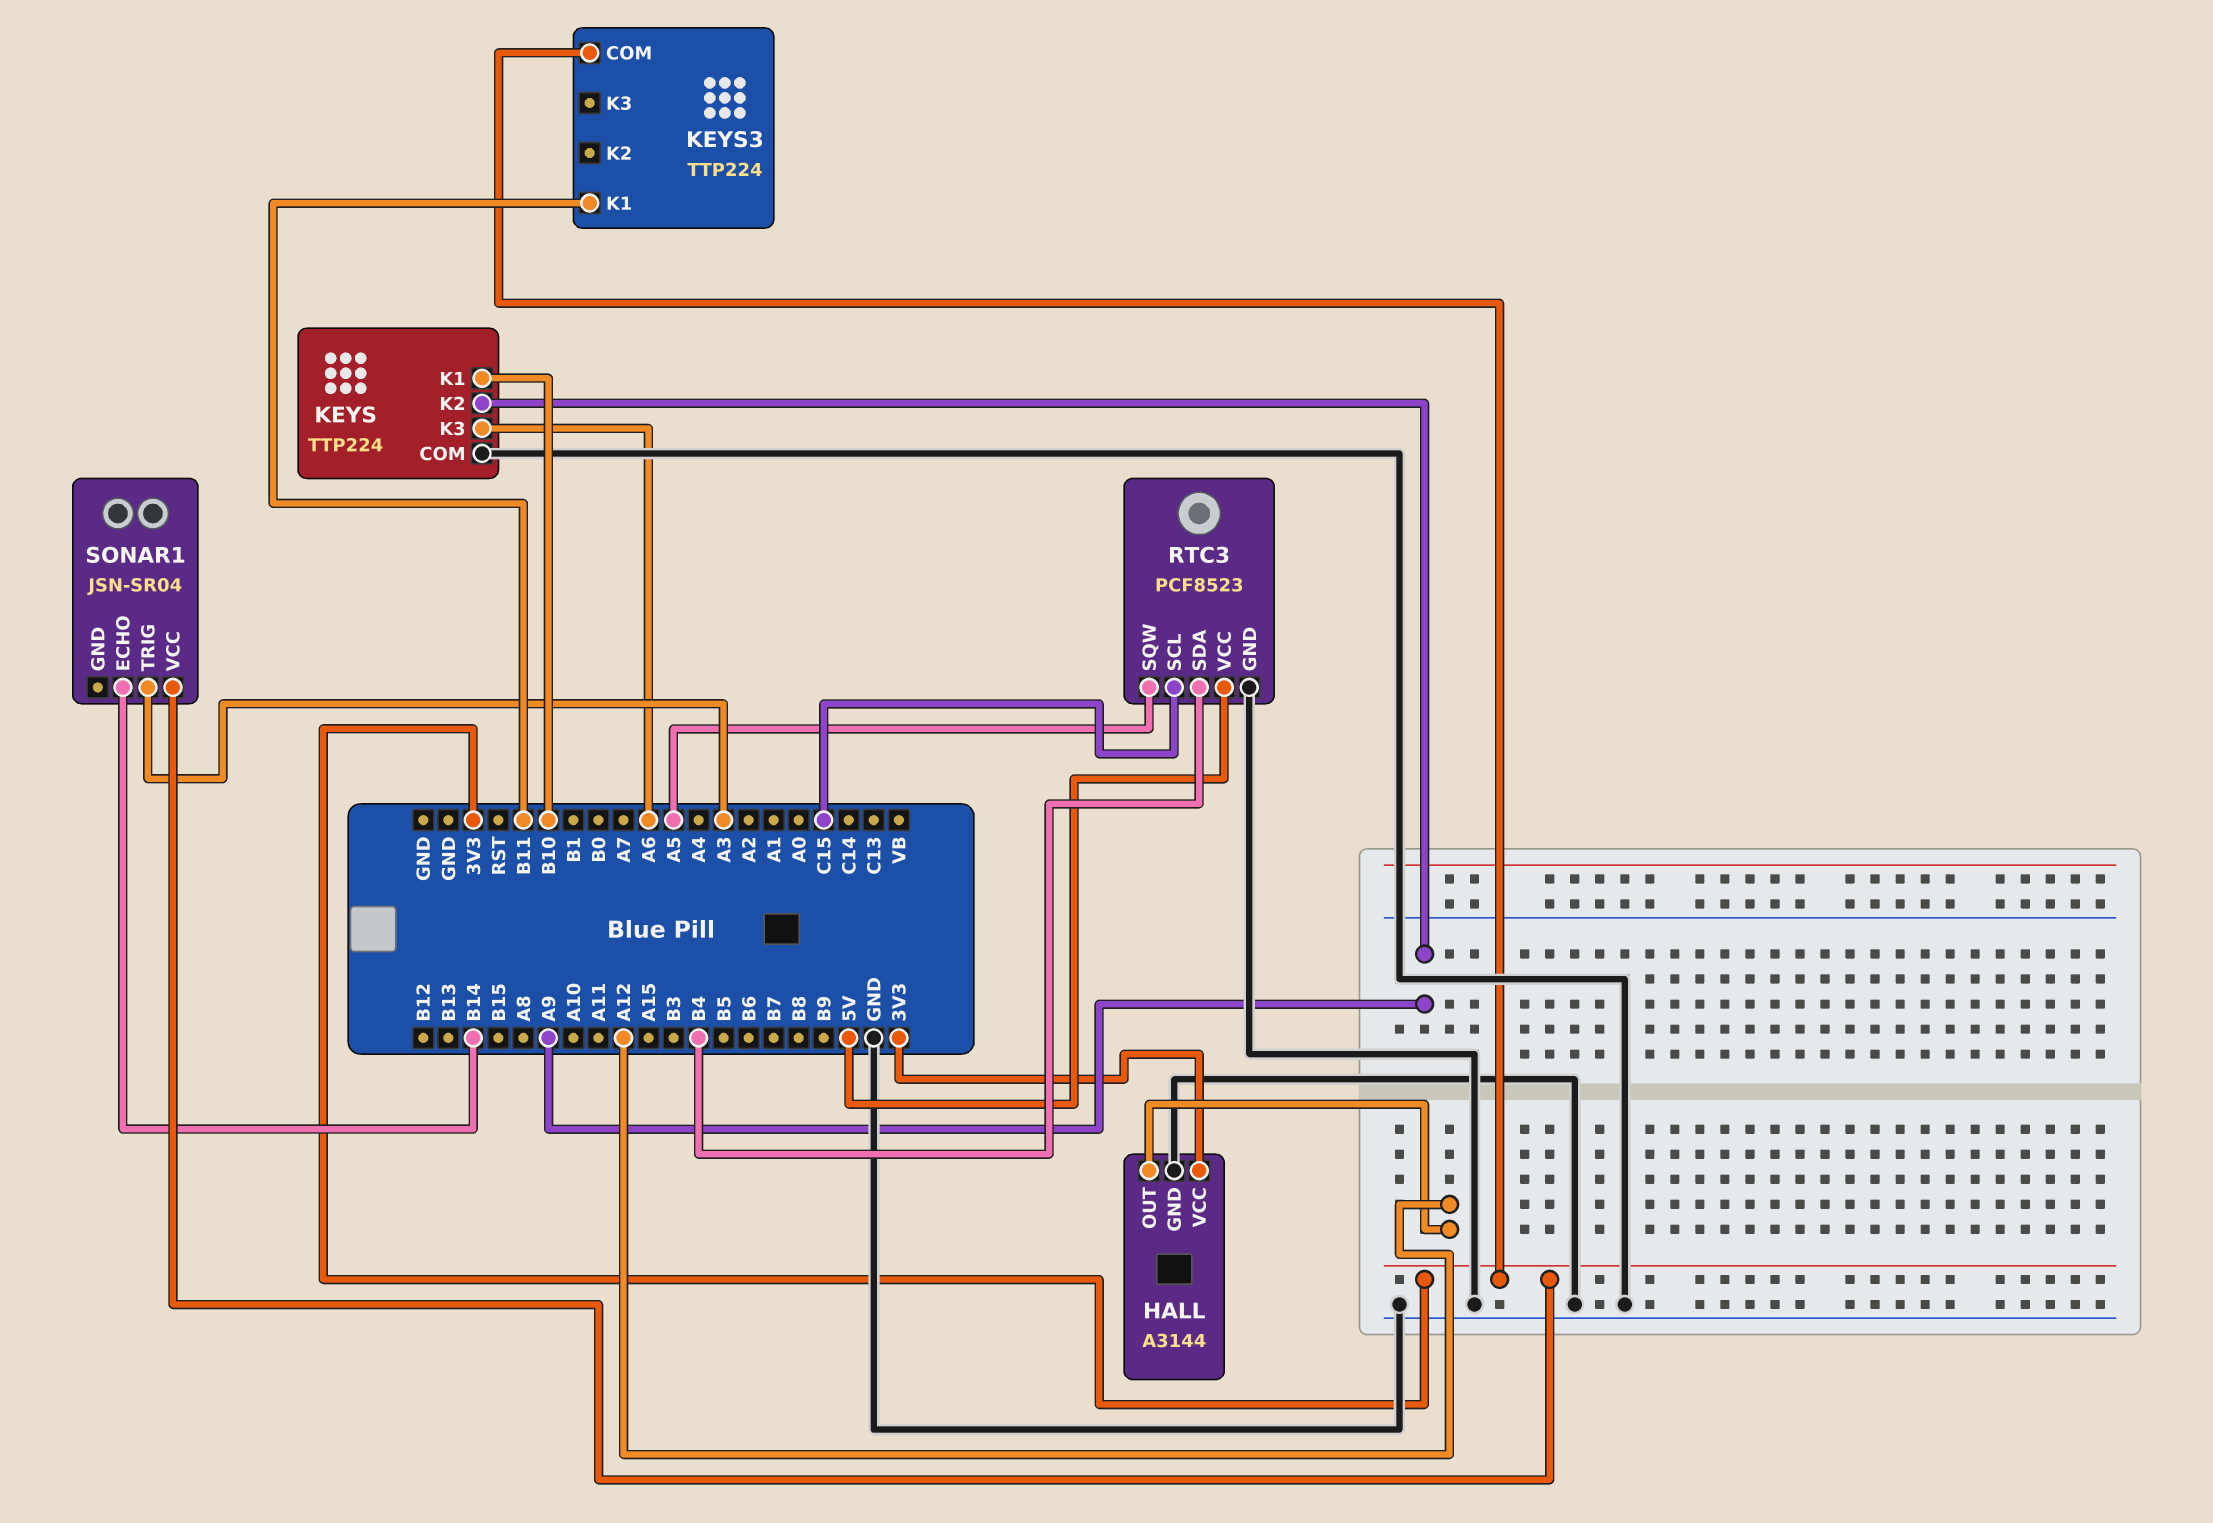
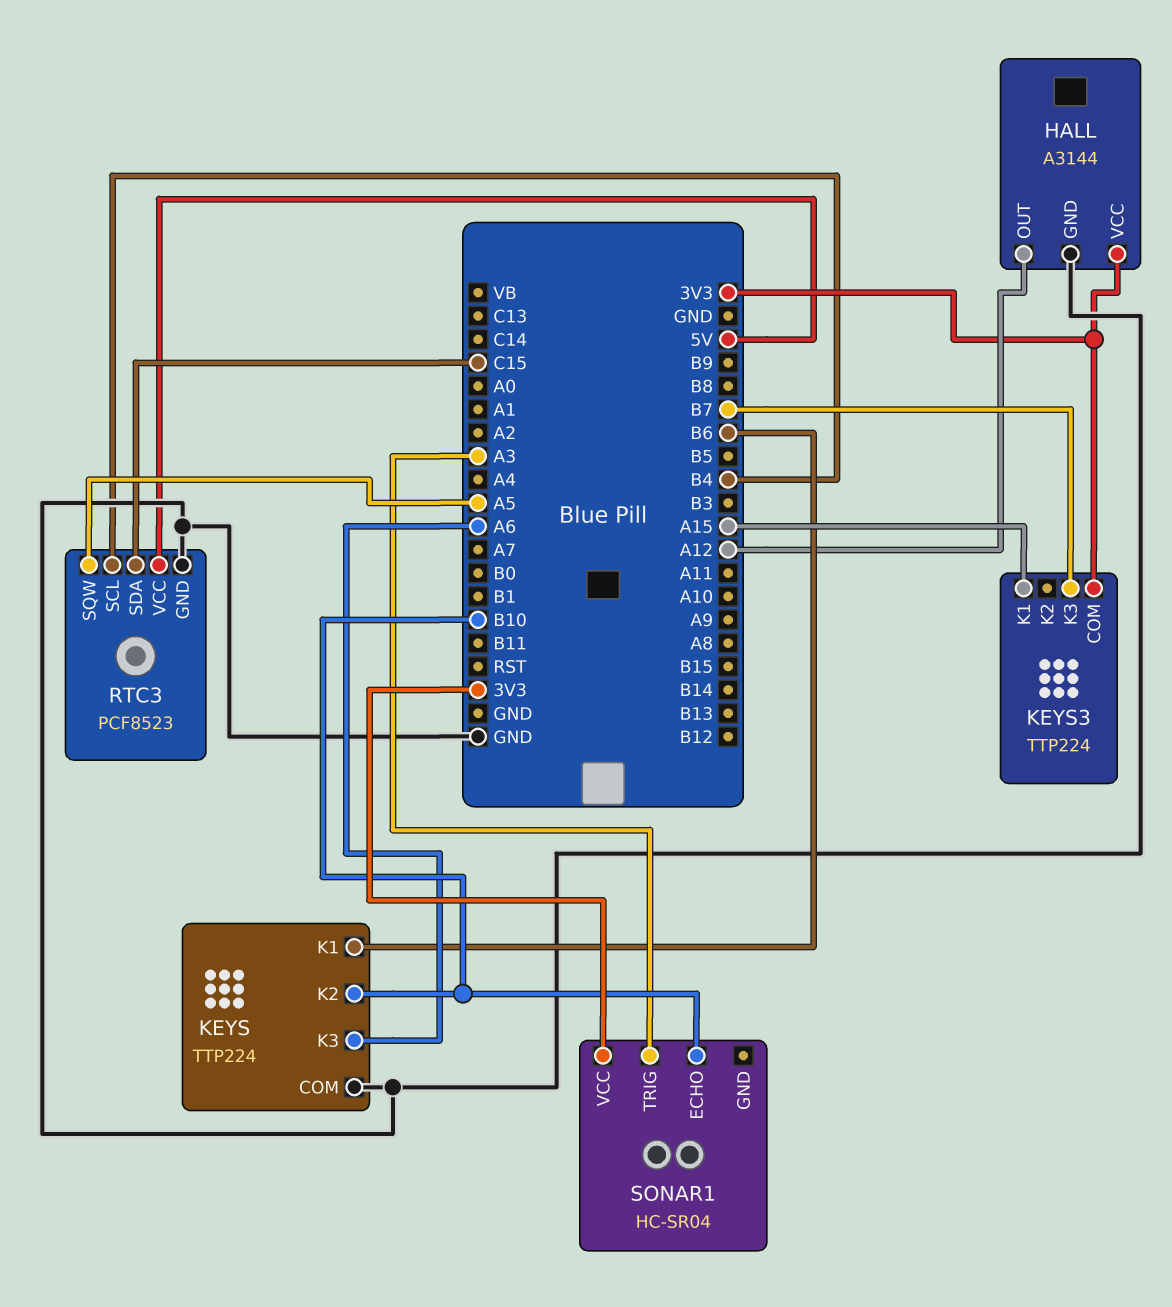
KEYS pin K1: B10 -> B6
KEYS pin K2: A9 -> B10
KEYS3 pin K1: B11 -> A15
KEYS3 pin K3: none -> B7
RTC3 pin SCL: C15 -> B4
RTC3 pin SDA: B4 -> C15
SONAR1: JSN-SR04 -> HC-SR04
SONAR1 pin ECHO: B14 -> B10

